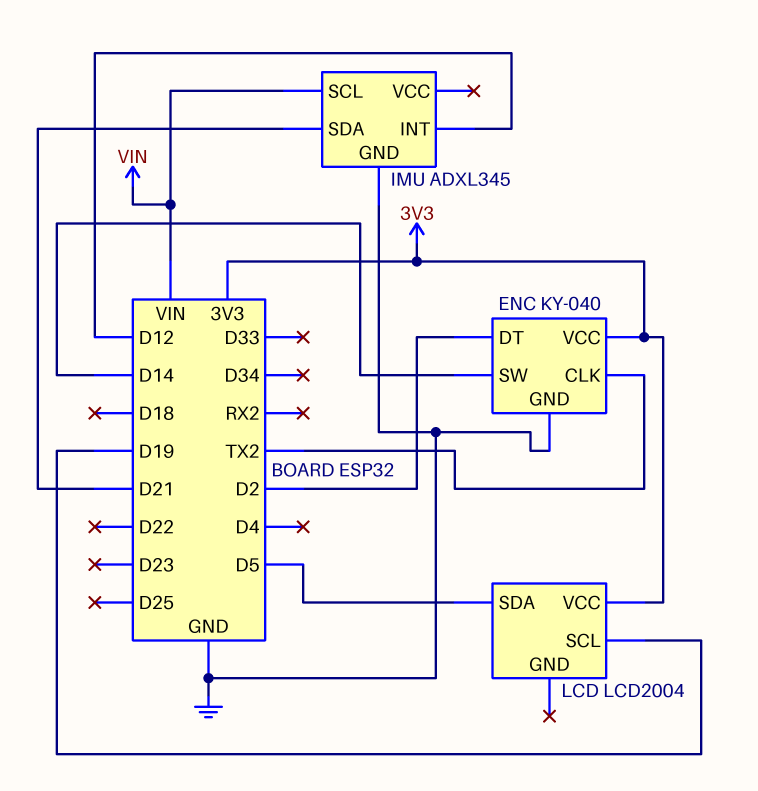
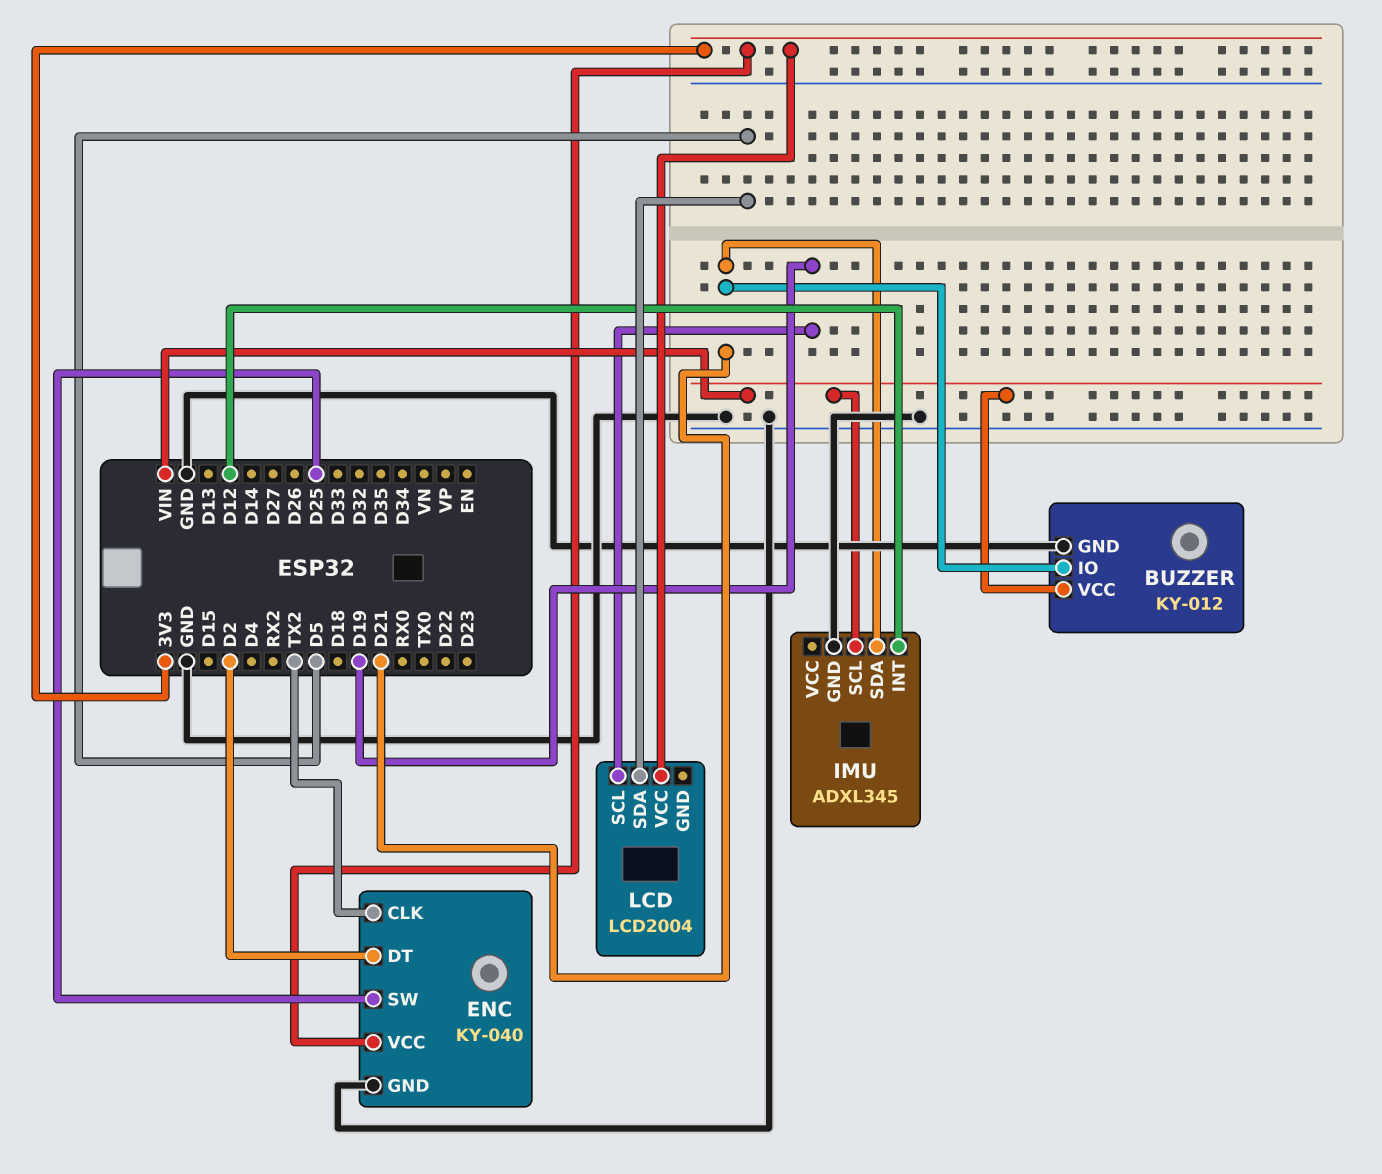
BUZZER: none -> KY-012
BUZZER pin GND: none -> GND
BUZZER pin IO: none -> D21
BUZZER pin VCC: none -> VIN
ENC pin SW: D14 -> D25

